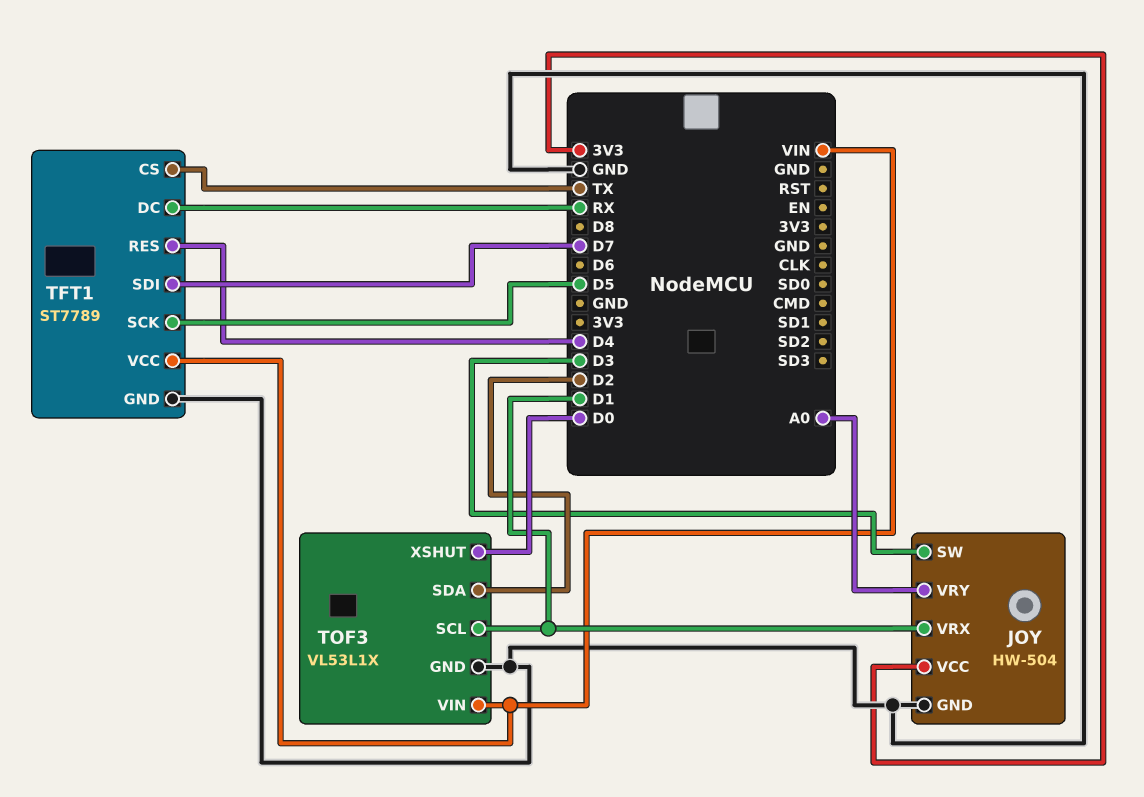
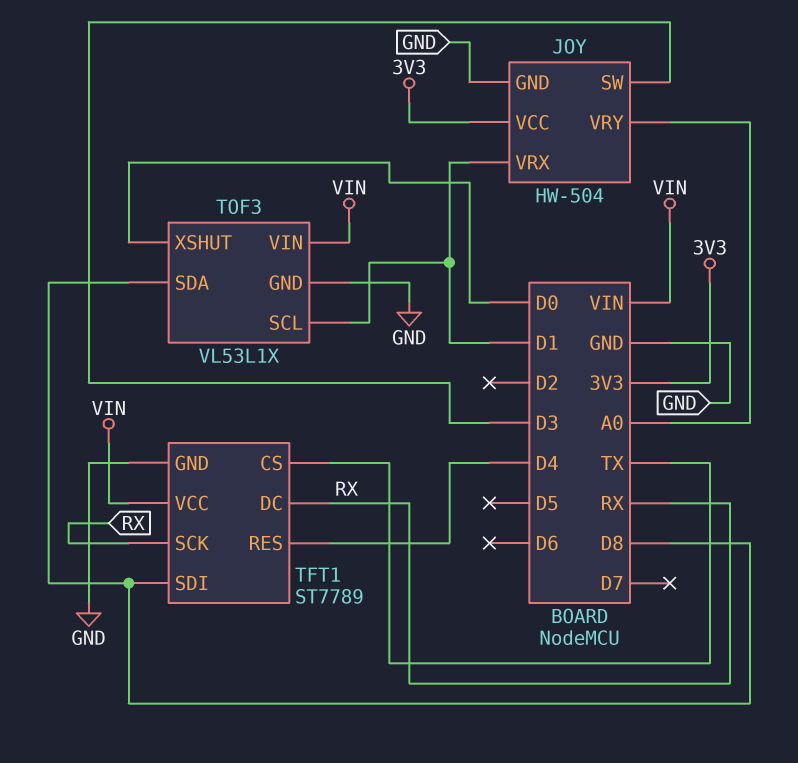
TFT1 pin SCK: D5 -> RX
TFT1 pin SDI: D7 -> D8
TOF3 pin SDA: D2 -> D8

